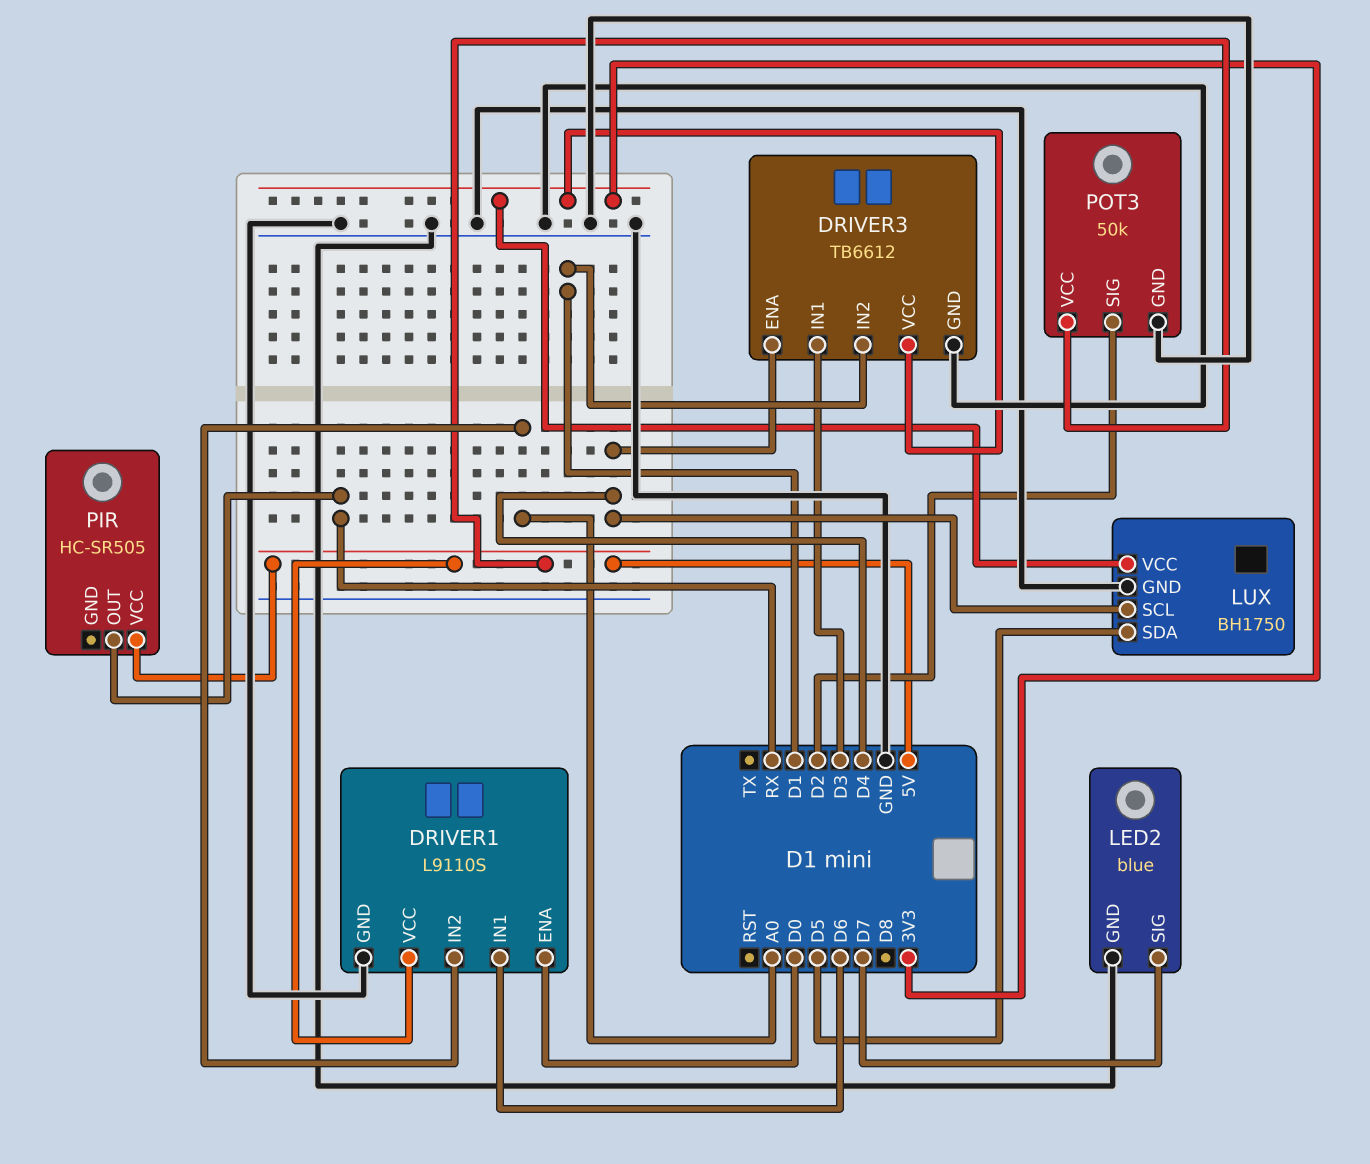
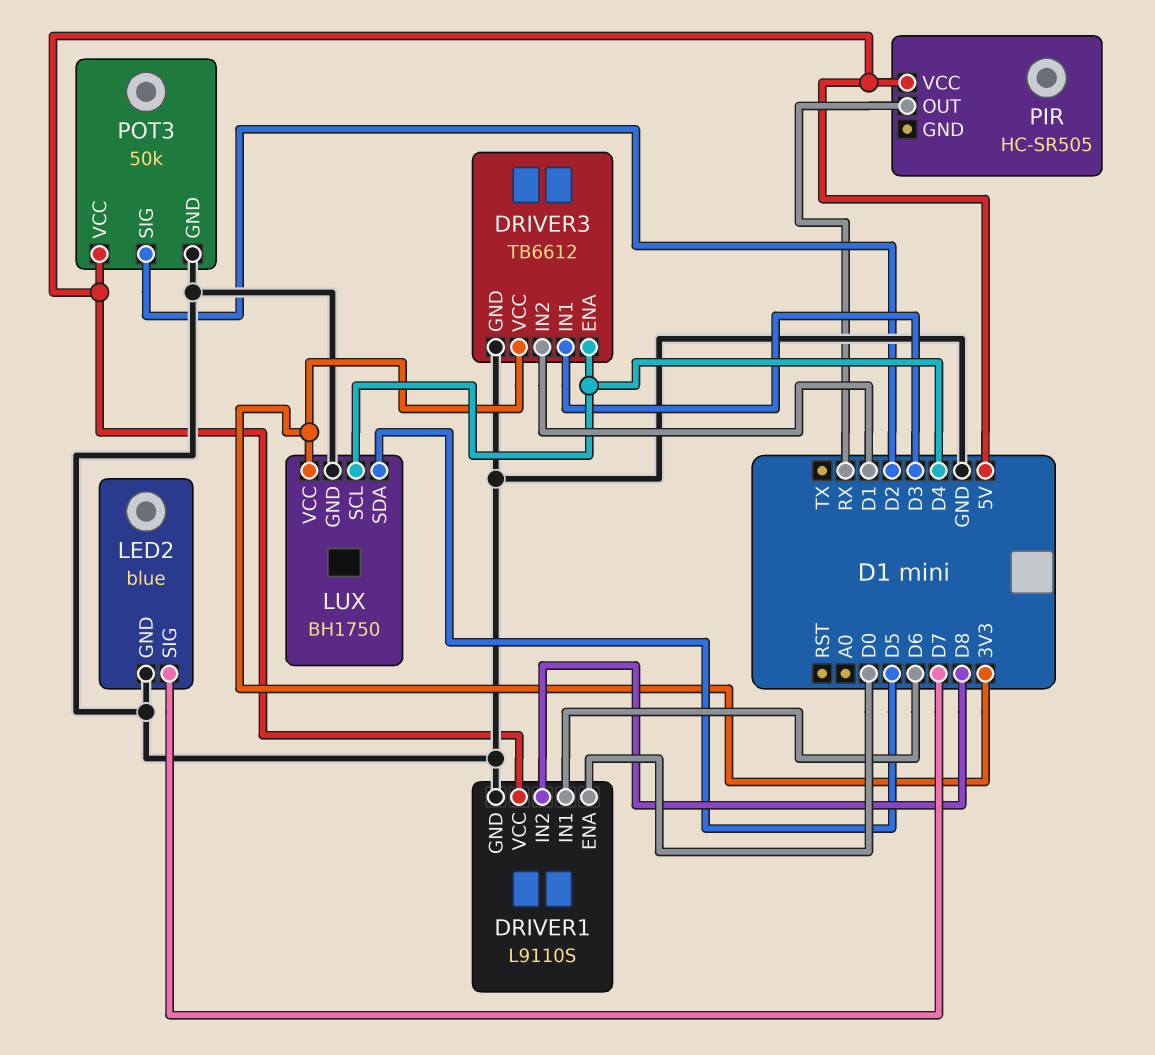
DRIVER1 pin IN2: A0 -> D8

